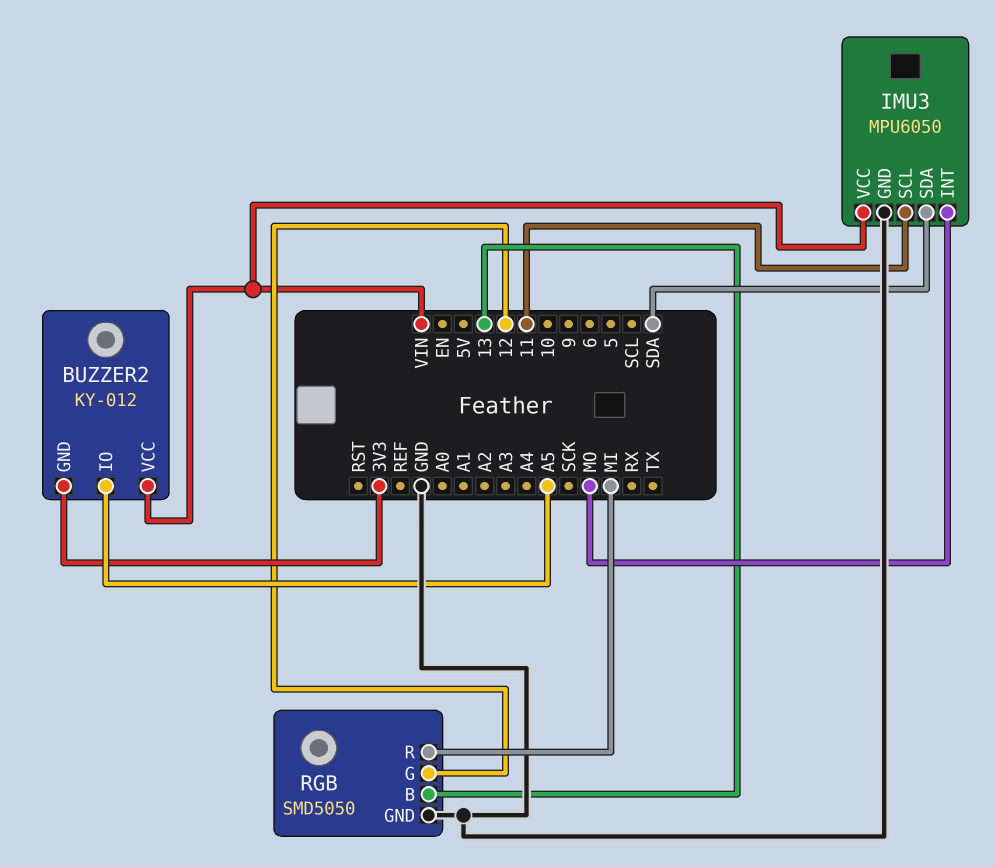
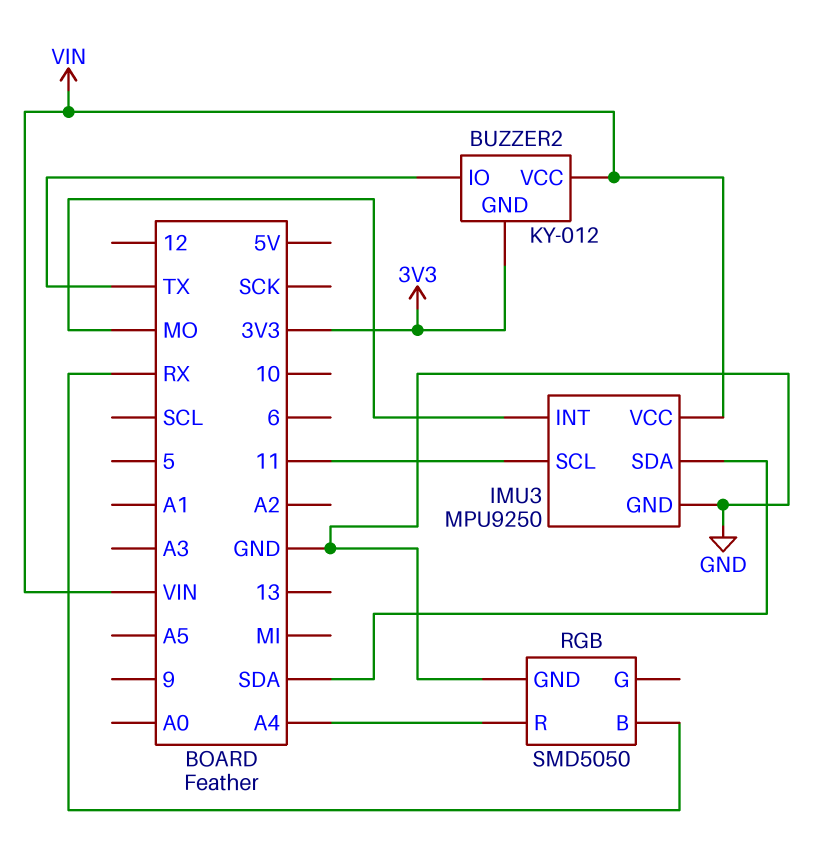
BUZZER2 pin IO: A5 -> TX
IMU3: MPU6050 -> MPU9250
RGB pin B: 13 -> RX
RGB pin G: 12 -> none
RGB pin R: MI -> A4

